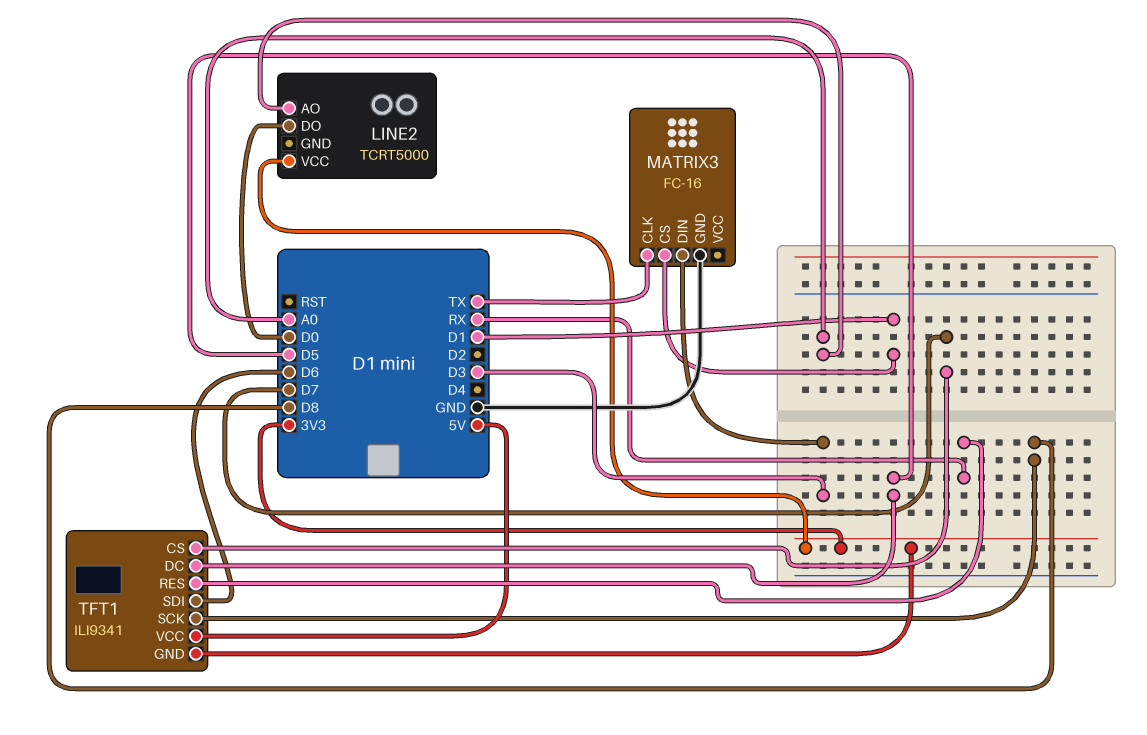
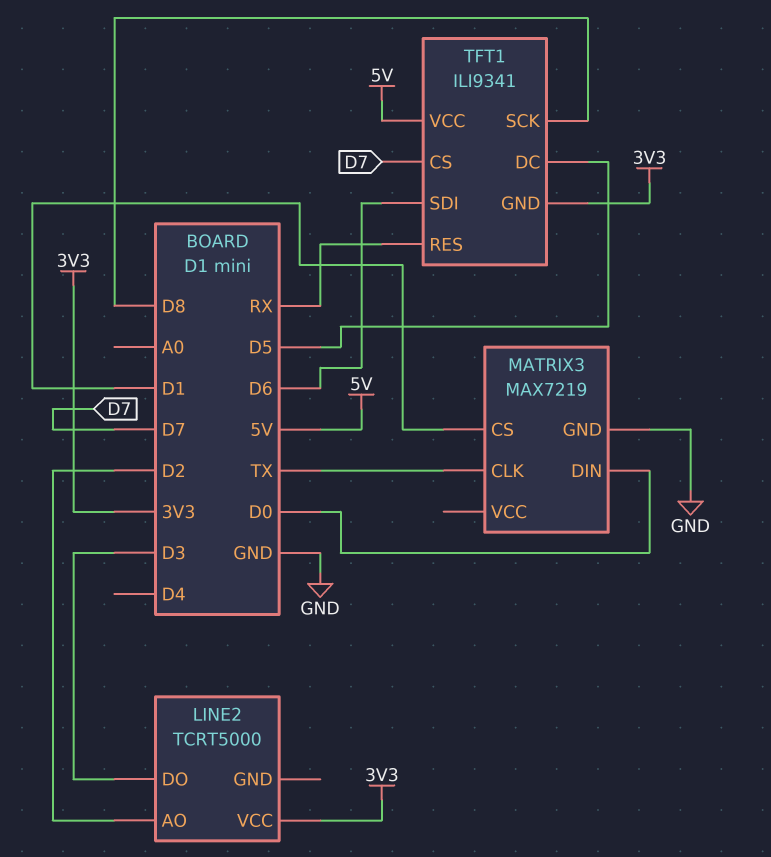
LINE2 pin AO: A0 -> D2
LINE2 pin DO: D0 -> D3
MATRIX3: FC-16 -> MAX7219
MATRIX3 pin DIN: D3 -> D0

